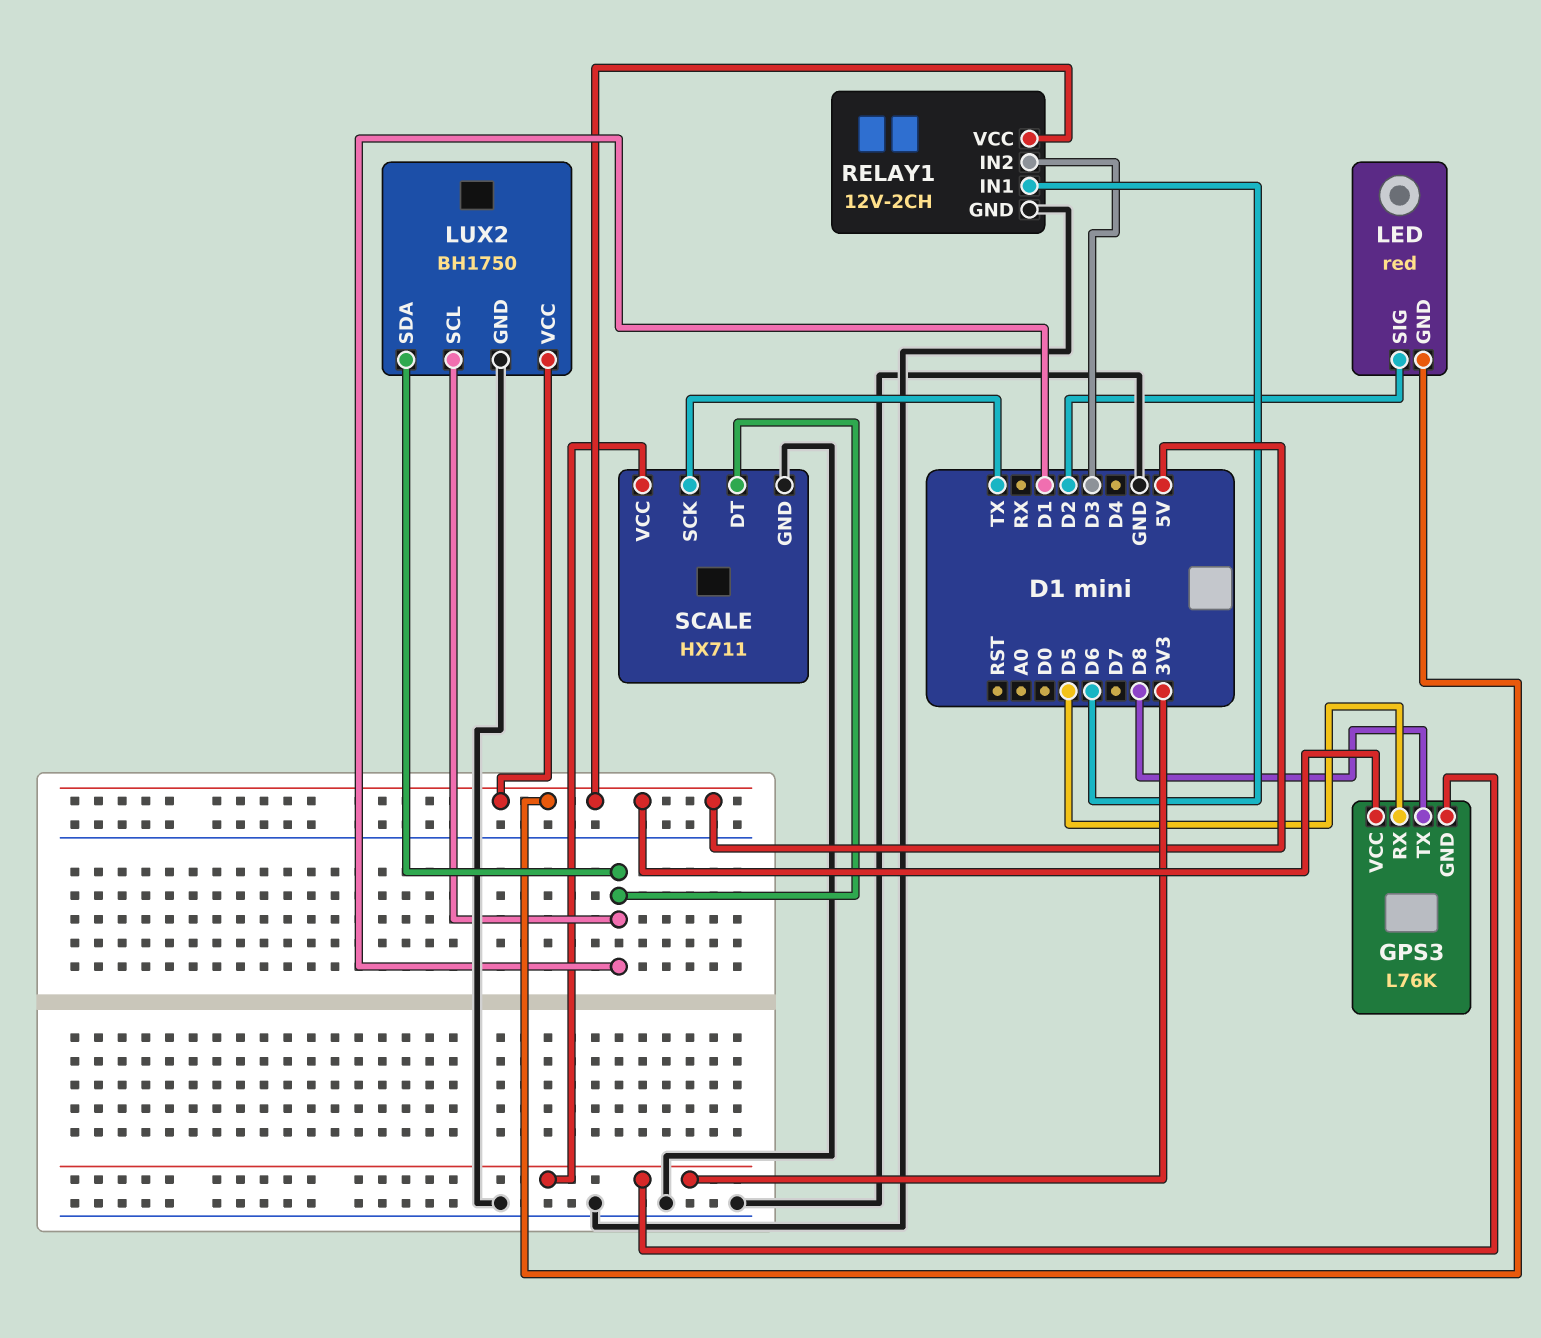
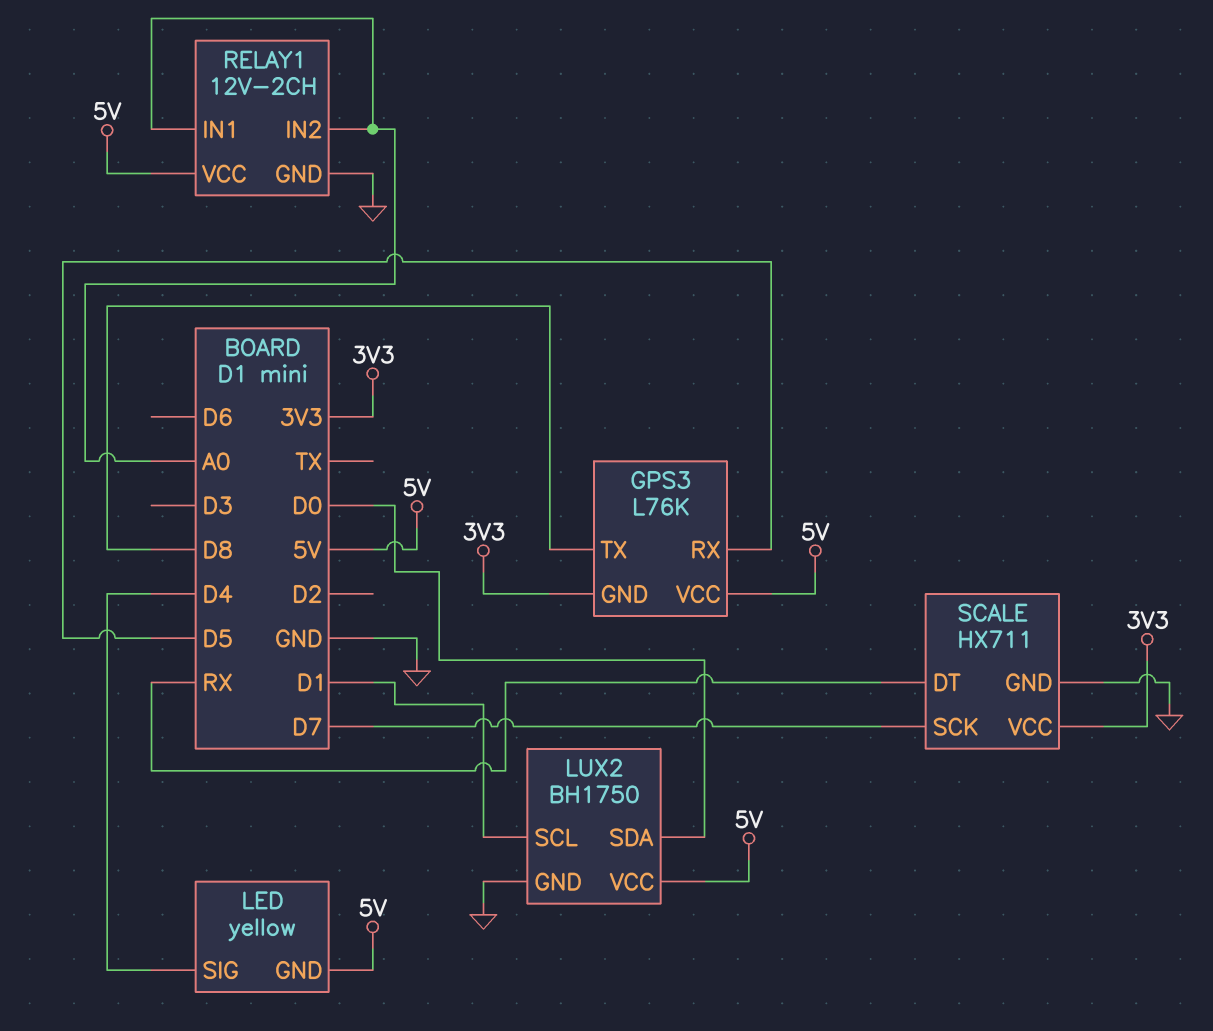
LED: red -> yellow
LED pin SIG: D2 -> D4
LUX2 pin SDA: D1 -> D0
RELAY1 pin IN1: D6 -> A0
RELAY1 pin IN2: D3 -> A0
SCALE pin DT: D1 -> RX
SCALE pin SCK: TX -> D7

